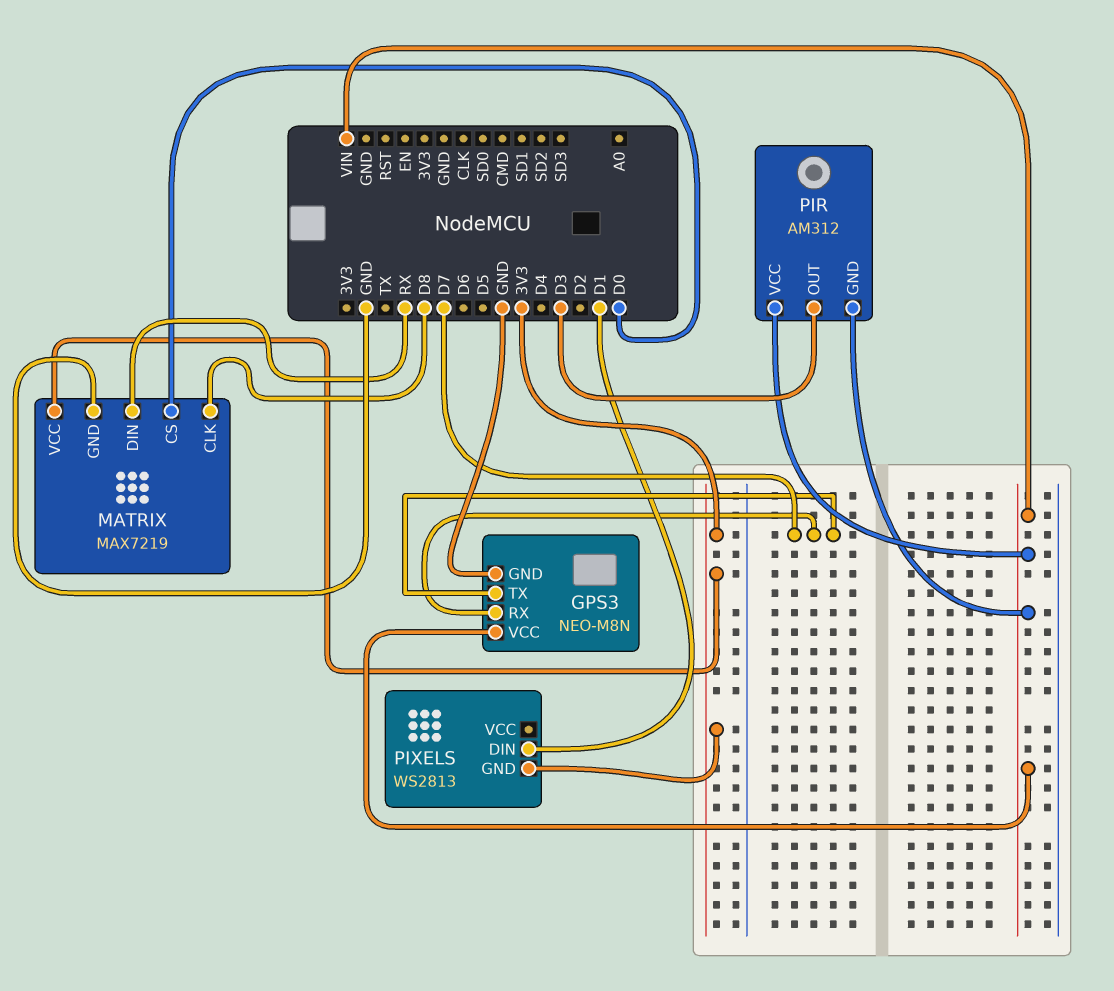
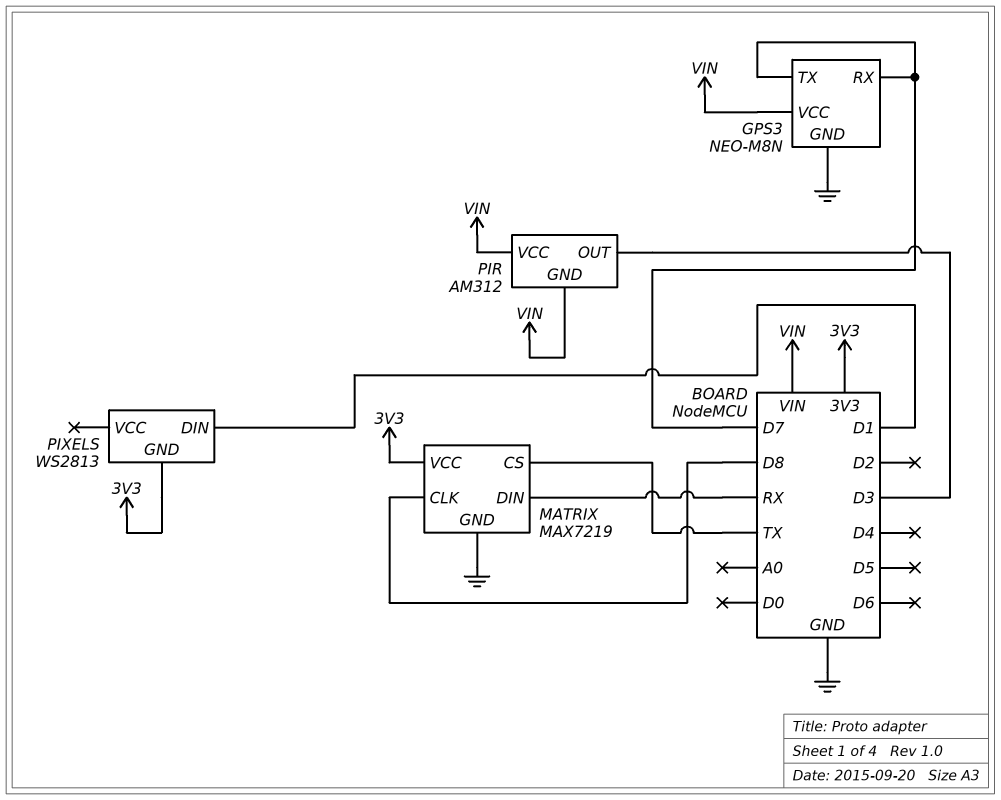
MATRIX pin CS: D0 -> TX

